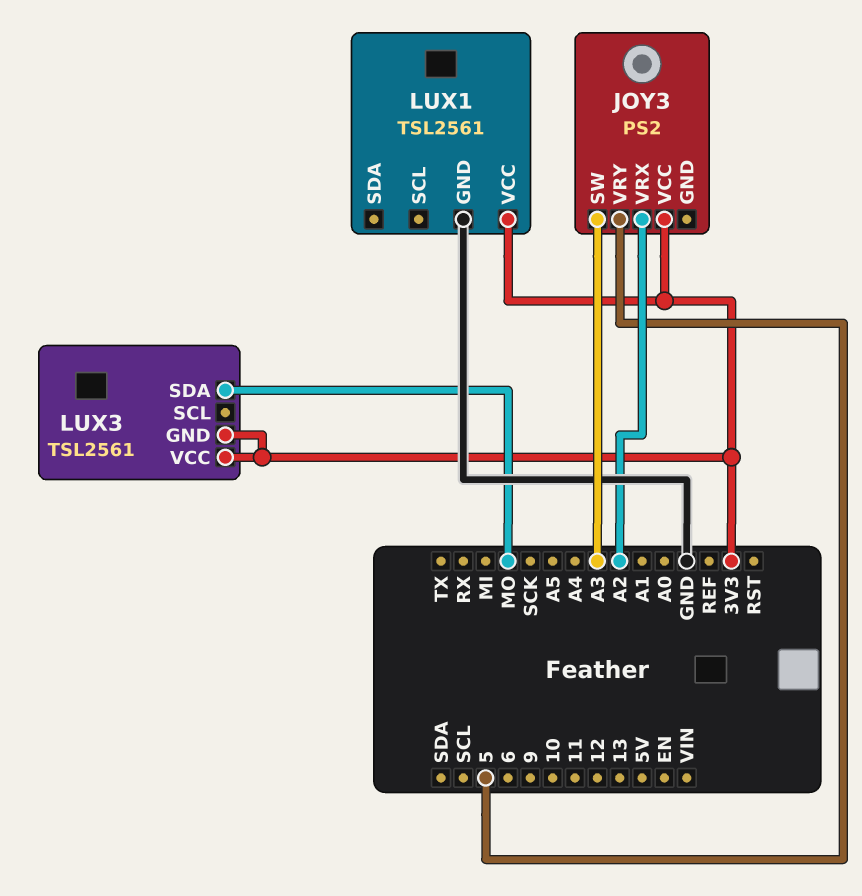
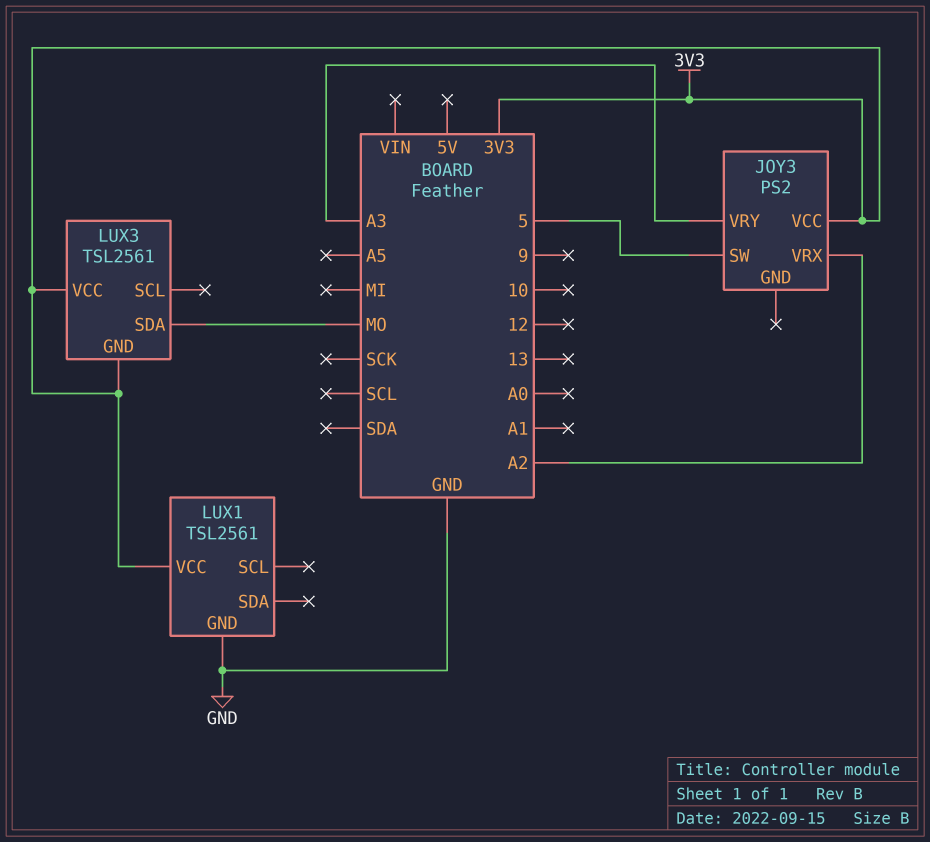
JOY3 pin SW: A3 -> 5
JOY3 pin VRY: 5 -> A3

